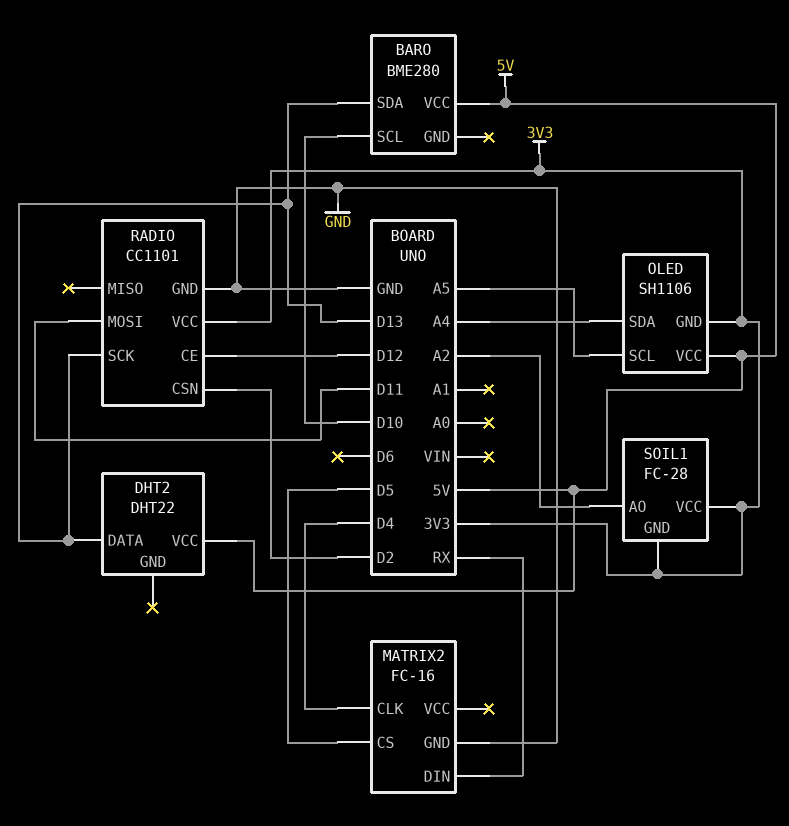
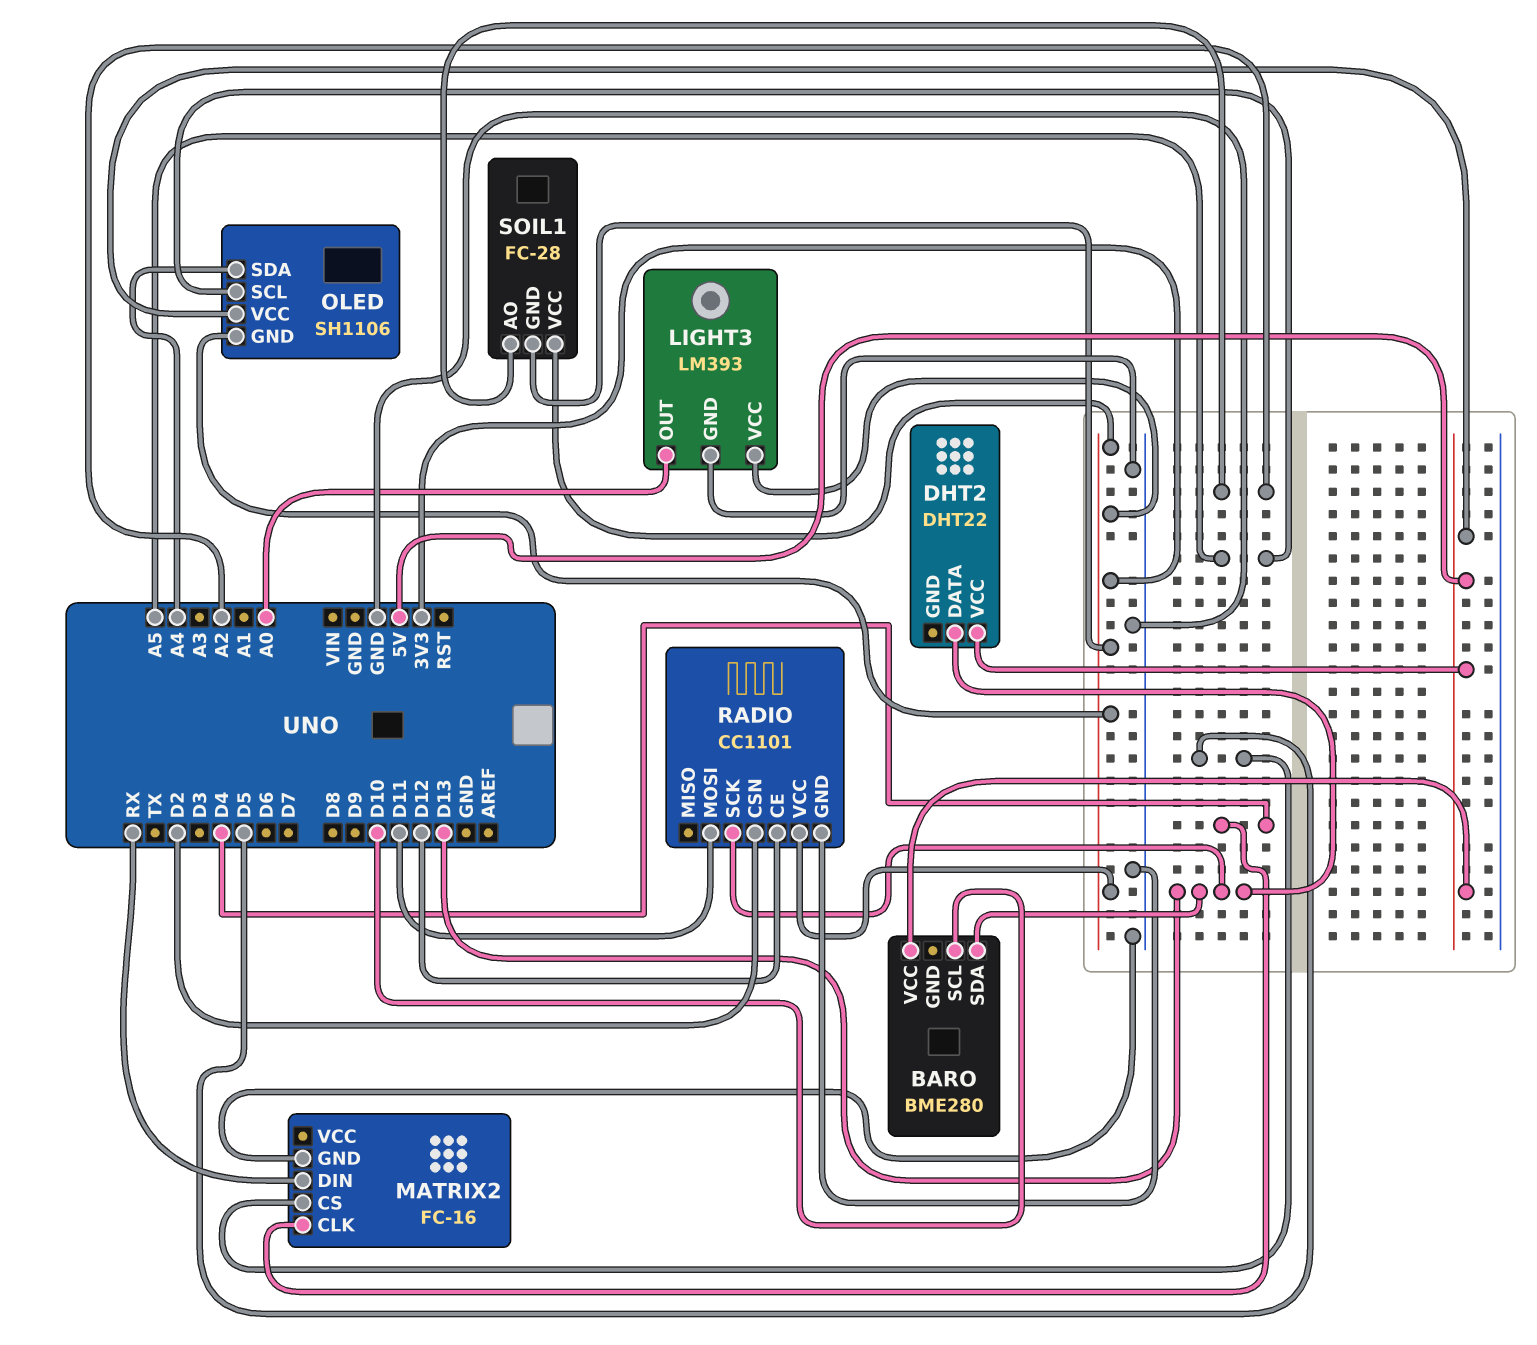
LIGHT3: none -> LM393
LIGHT3 pin GND: none -> GND
LIGHT3 pin OUT: none -> A0
LIGHT3 pin VCC: none -> 3V3

